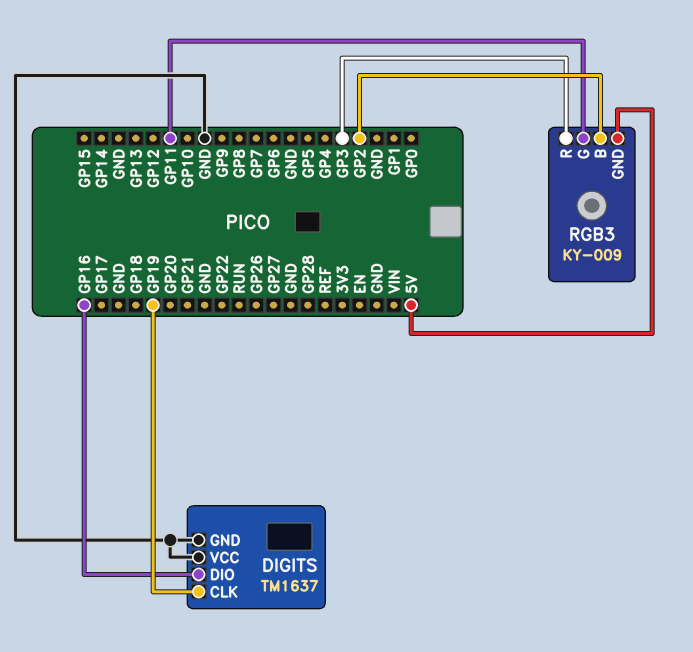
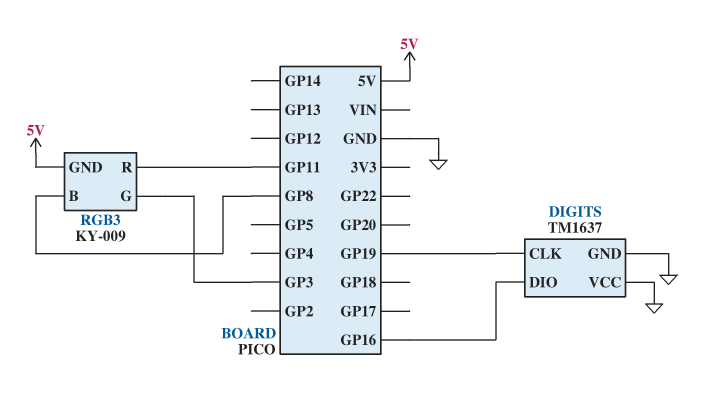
RGB3 pin B: GP2 -> GP8
RGB3 pin G: GP11 -> GP3
RGB3 pin R: GP3 -> GP11

